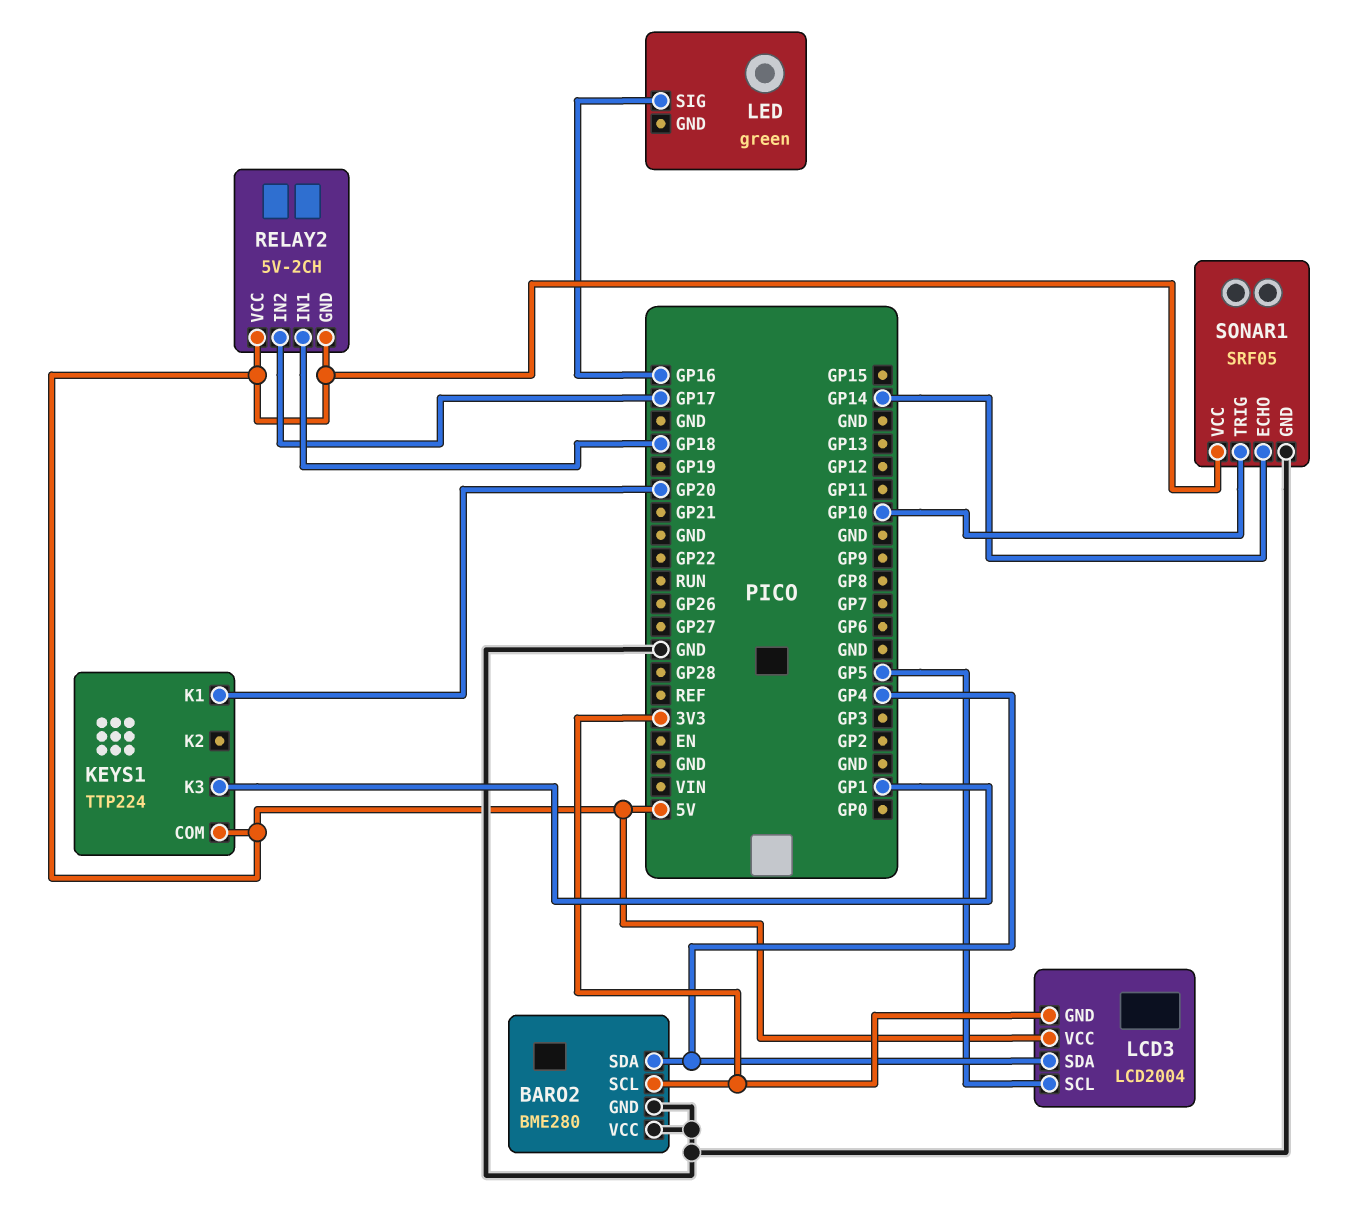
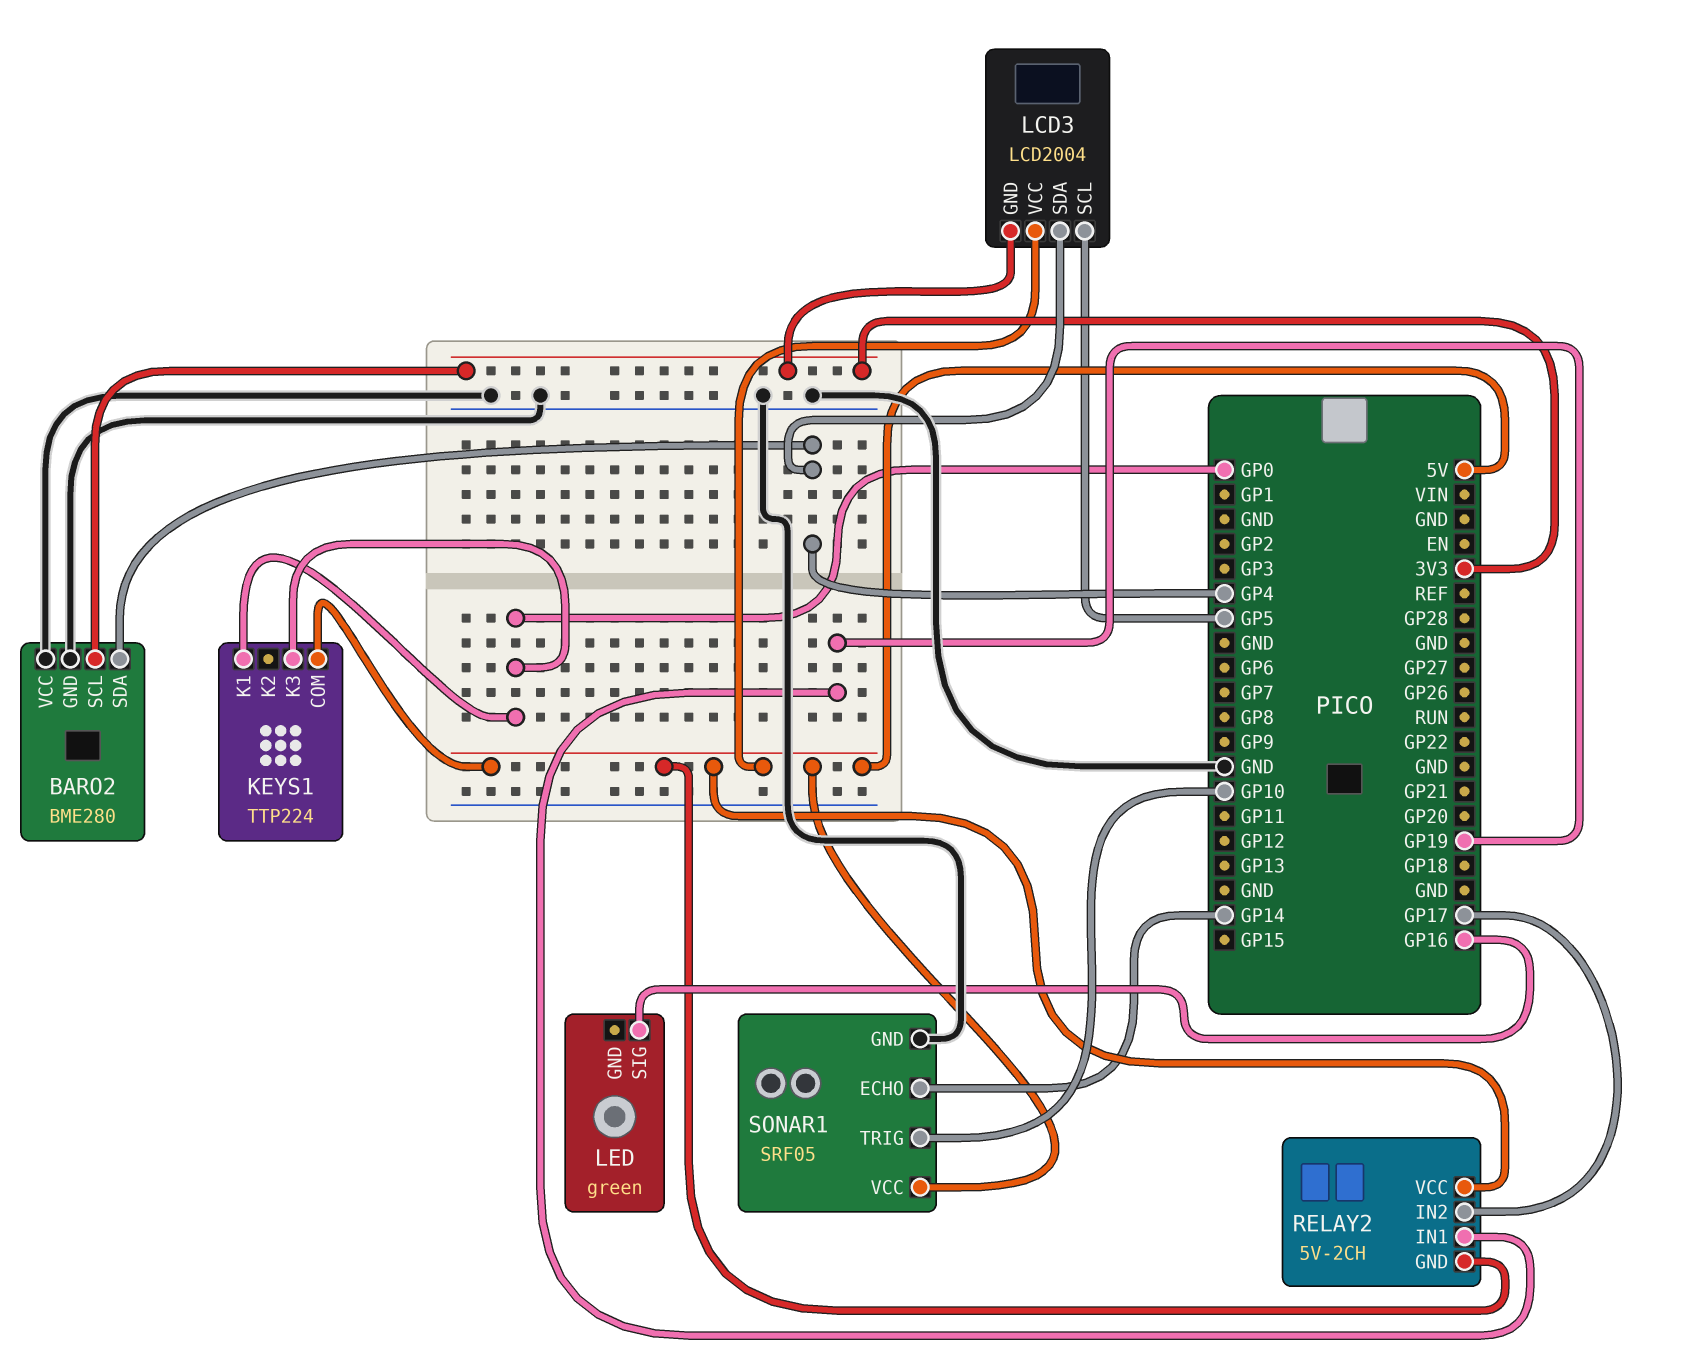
KEYS1 pin K1: GP20 -> GP0
KEYS1 pin K3: GP1 -> GP0
RELAY2 pin IN1: GP18 -> GP19

